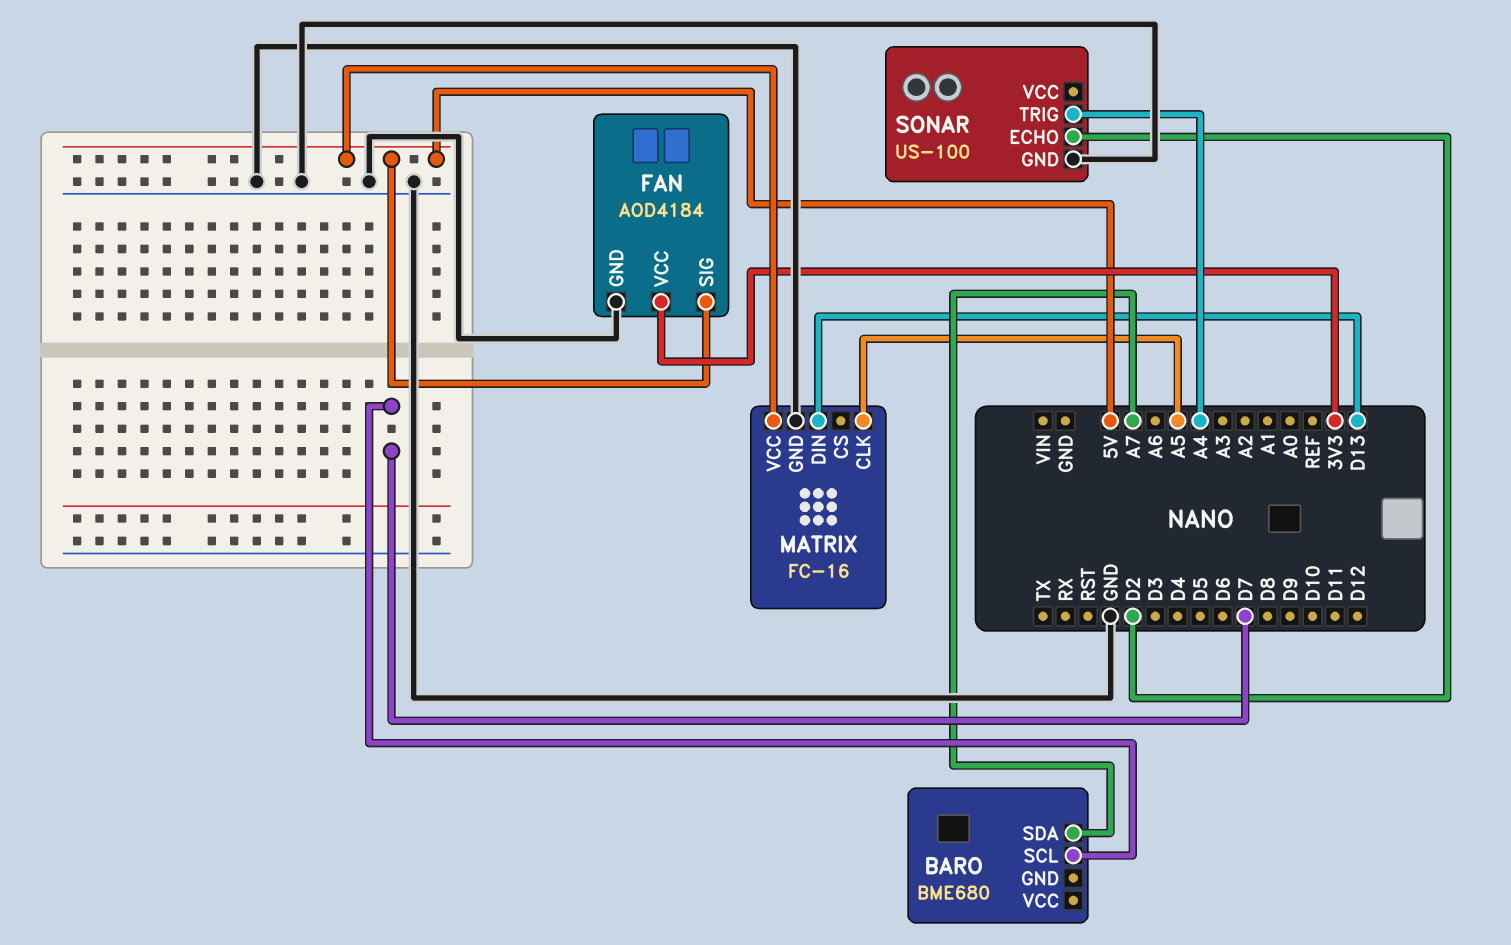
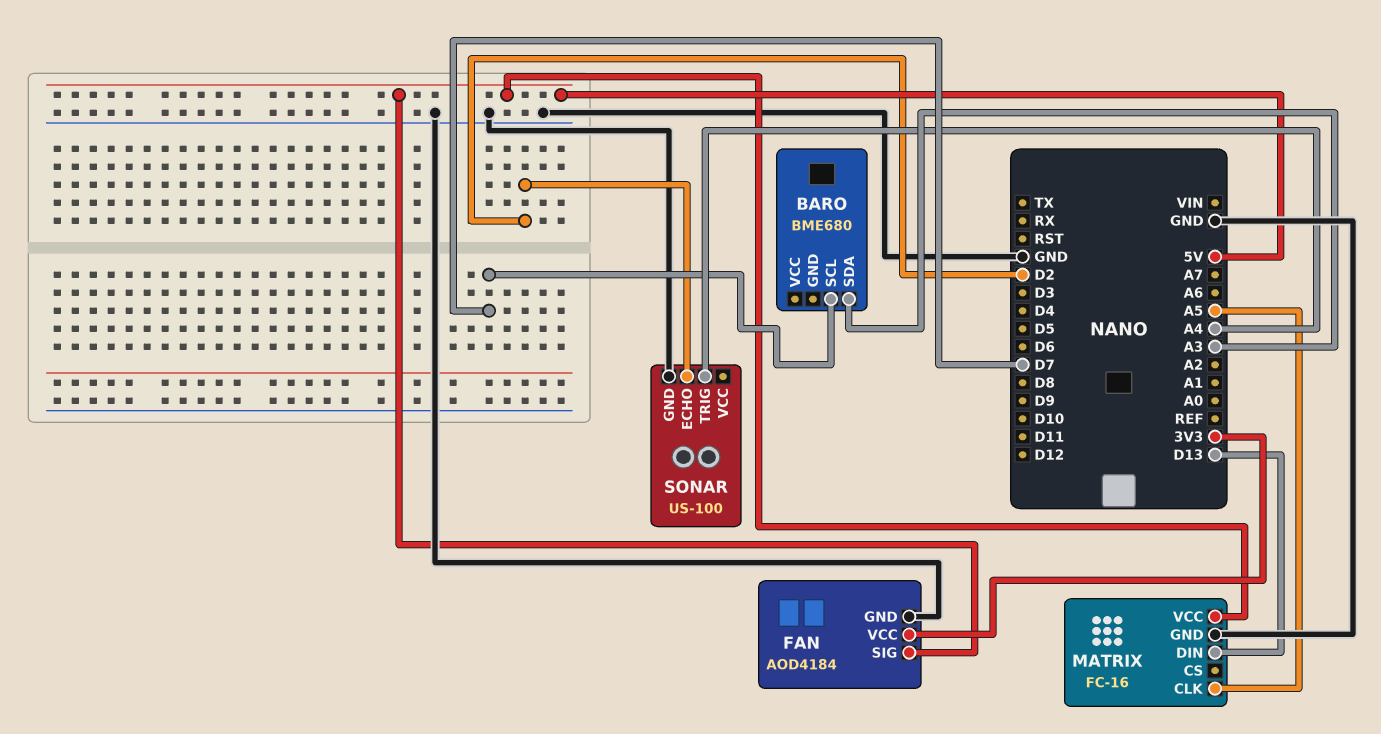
BARO pin SDA: A7 -> A3

